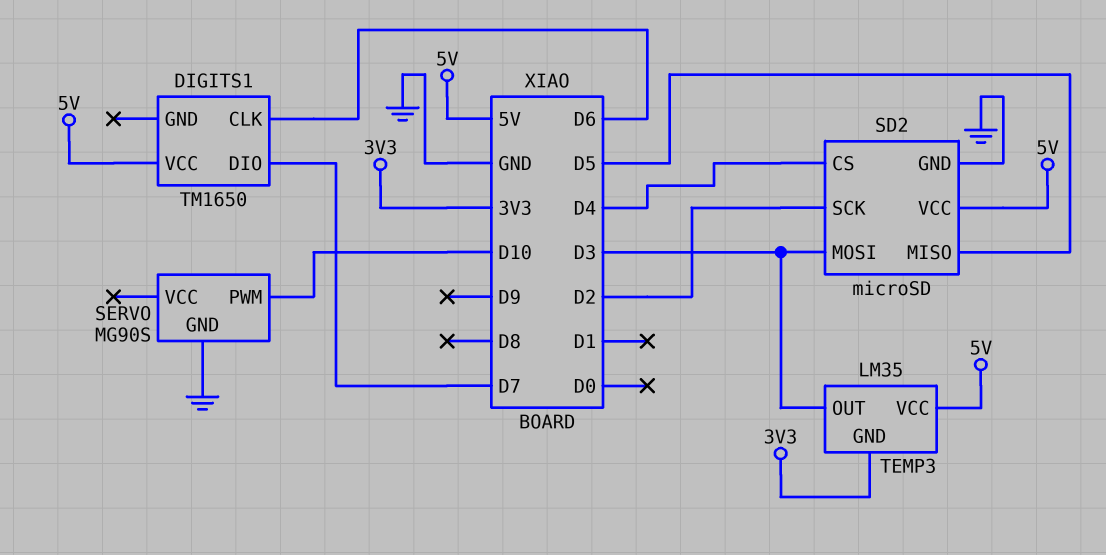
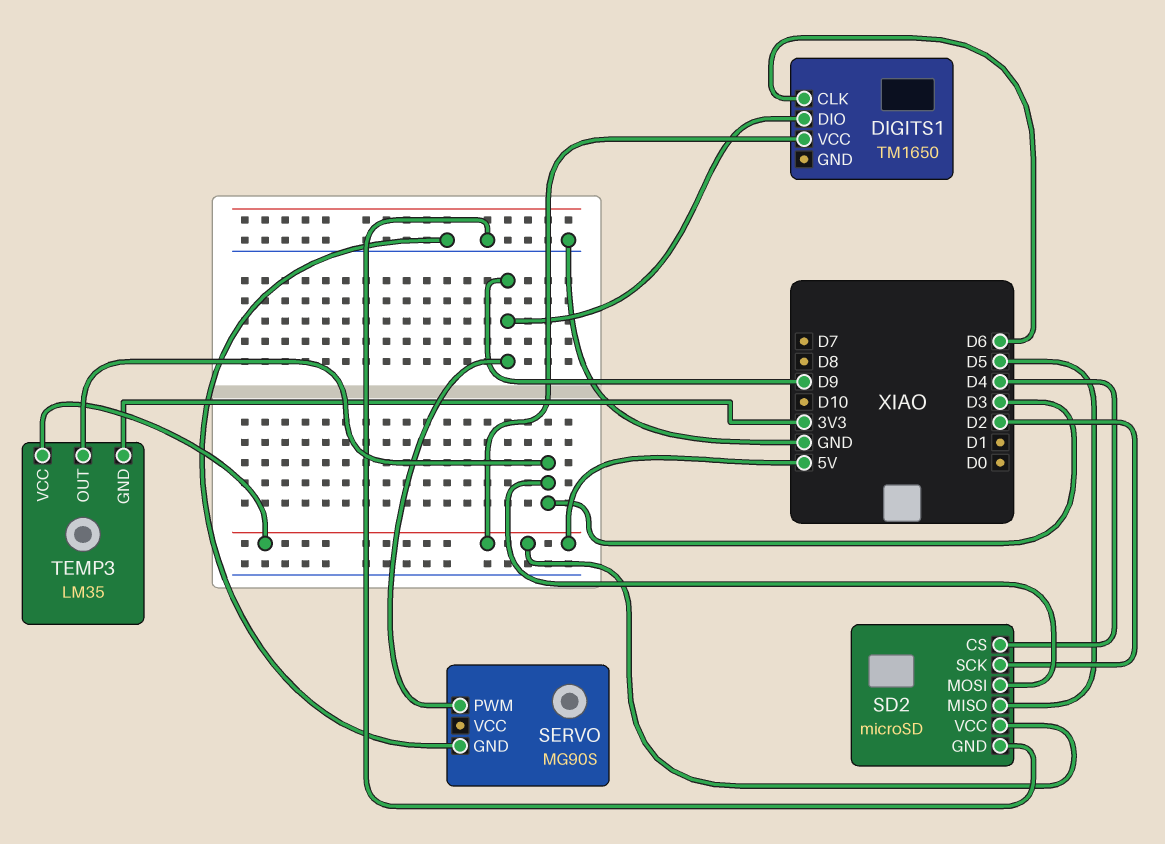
DIGITS1 pin DIO: D7 -> D9
SERVO pin PWM: D10 -> D9

